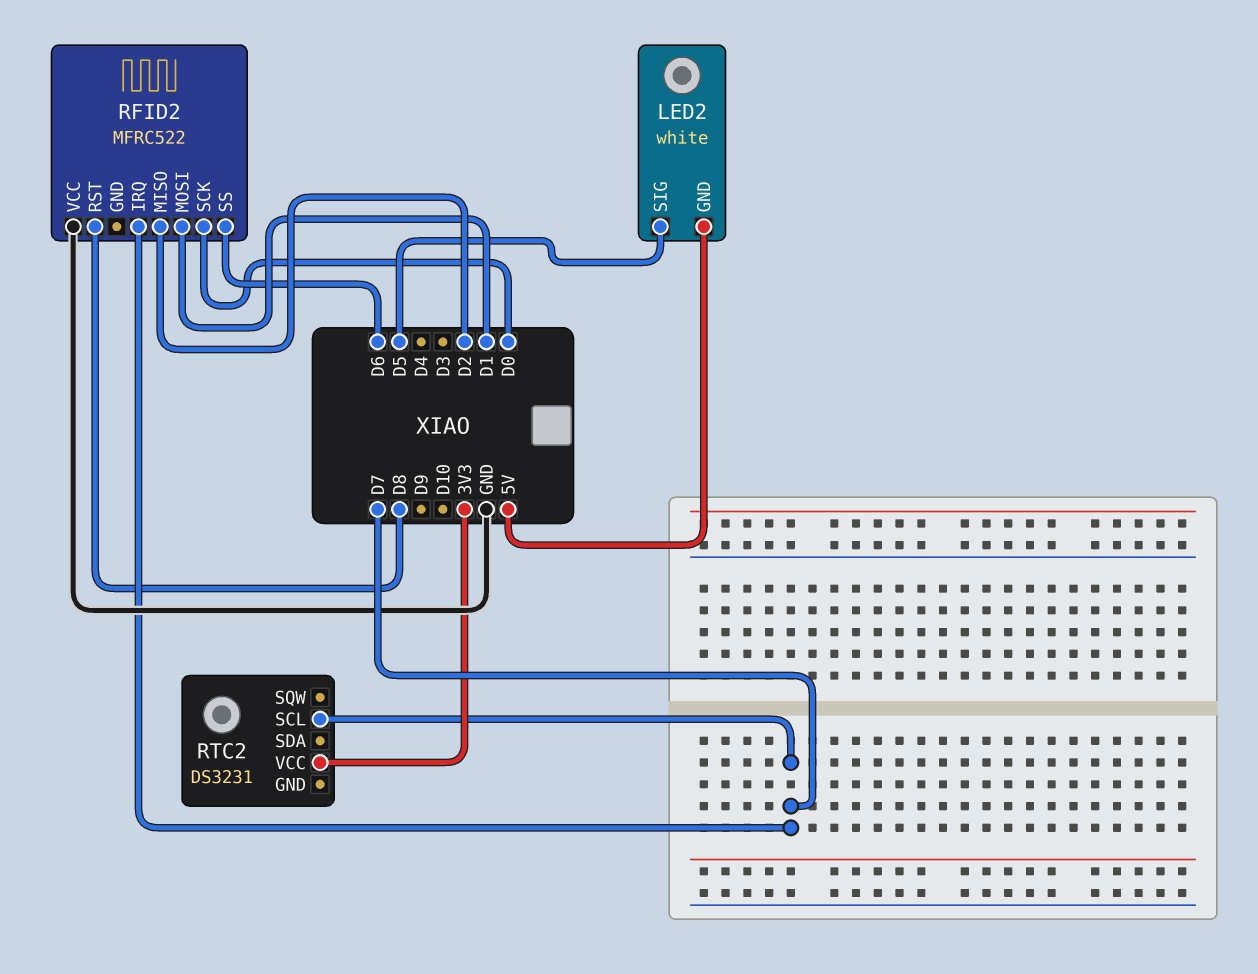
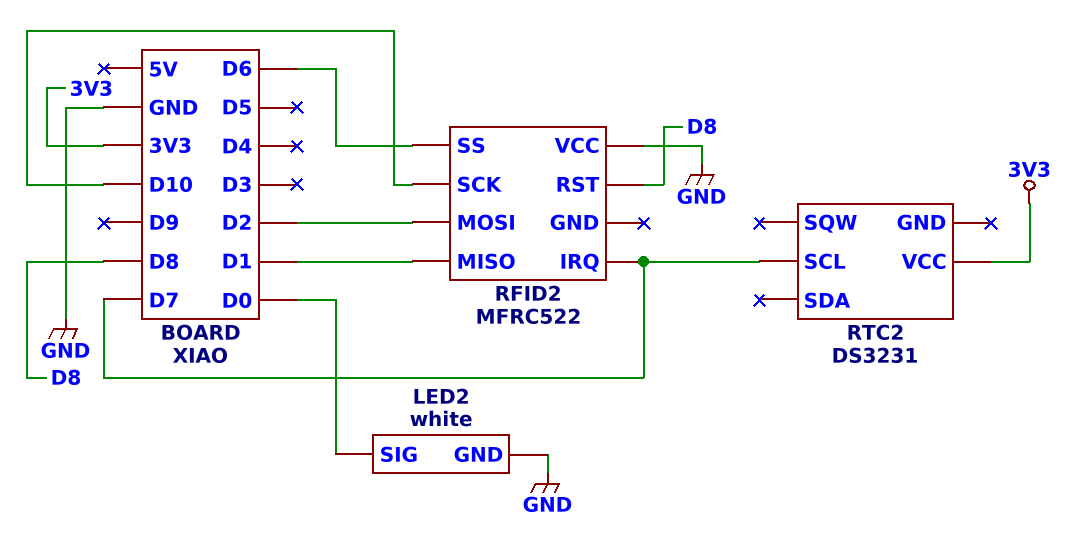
LED2 pin GND: 5V -> GND
LED2 pin SIG: D5 -> D0
RFID2 pin MISO: D2 -> D1
RFID2 pin MOSI: D1 -> D2
RFID2 pin SCK: D0 -> D10

